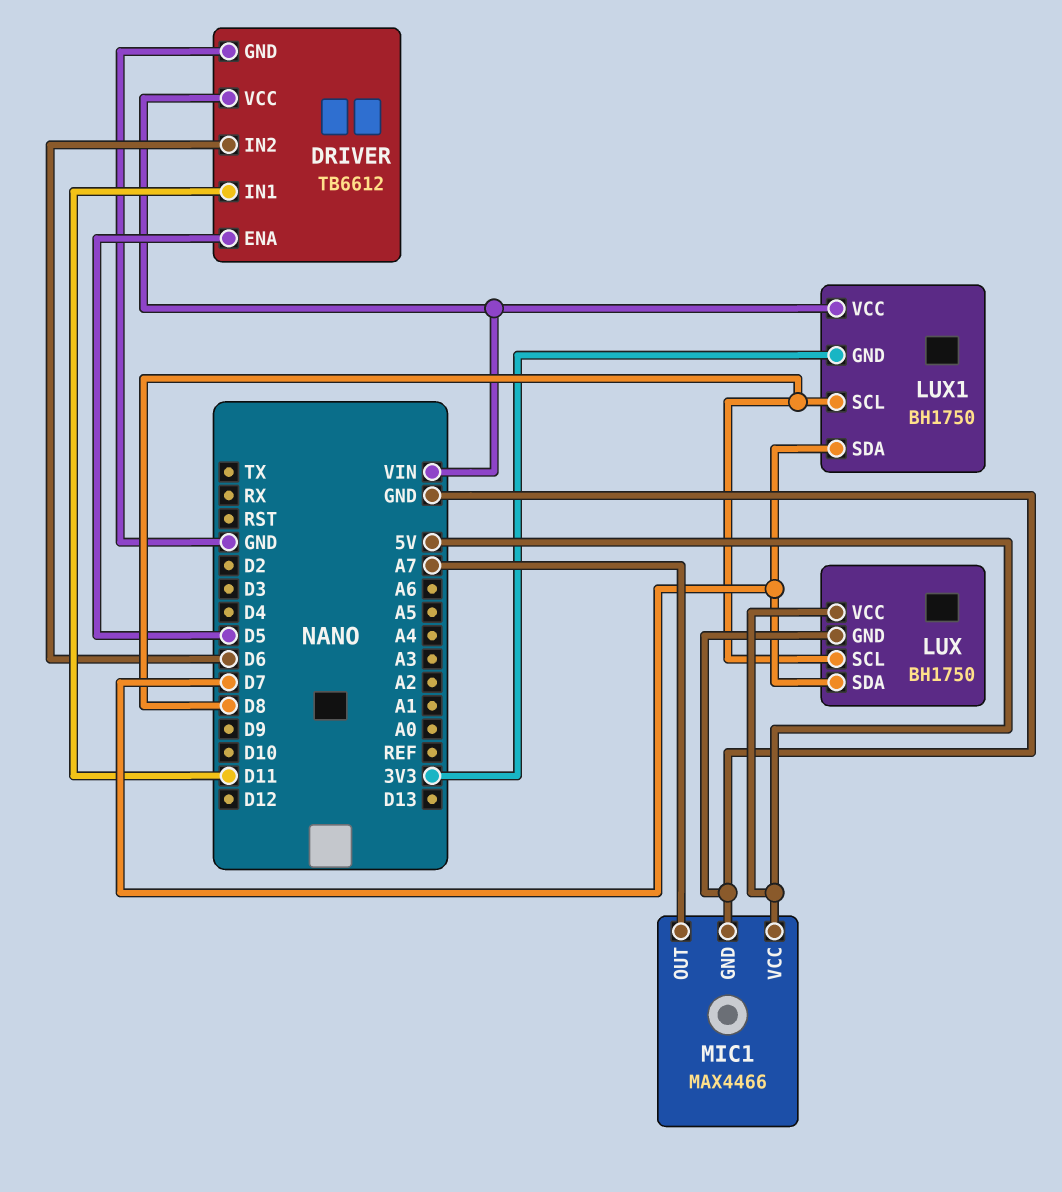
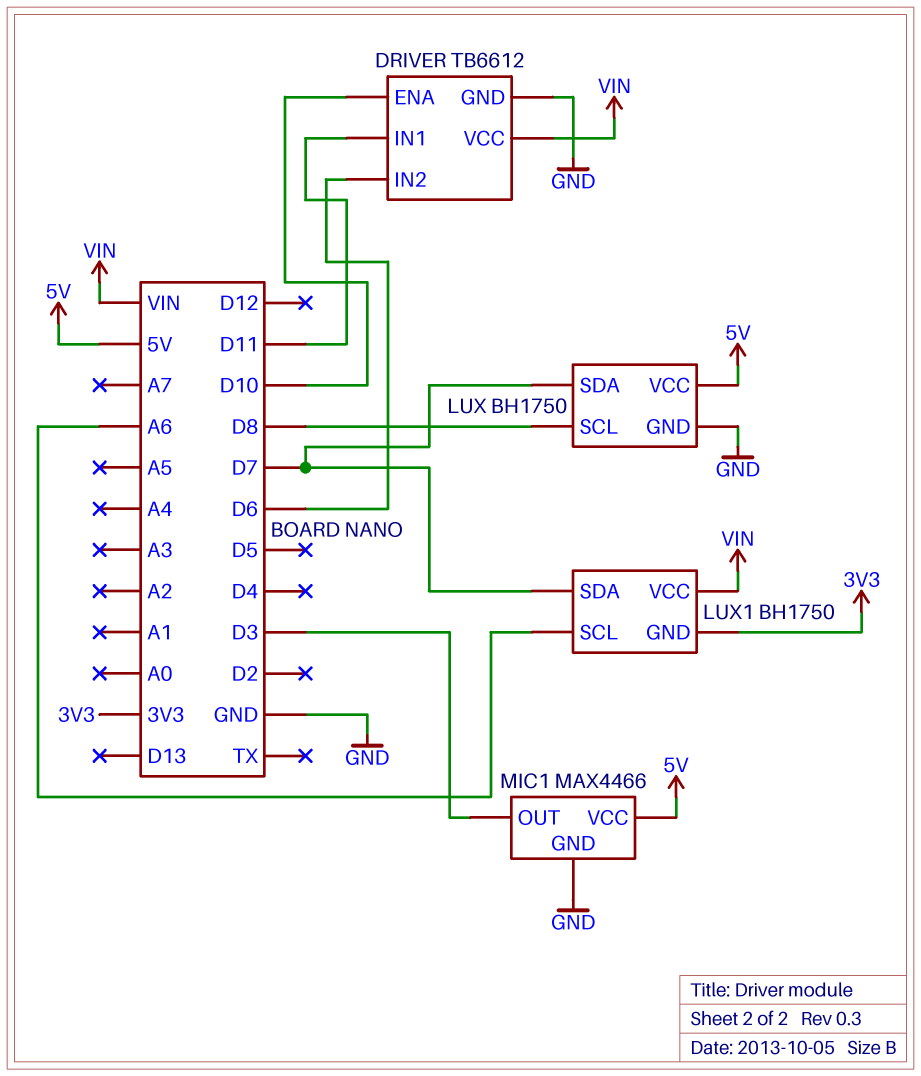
DRIVER pin ENA: D5 -> D10
LUX1 pin SCL: D8 -> A6
MIC1 pin OUT: A7 -> D3

